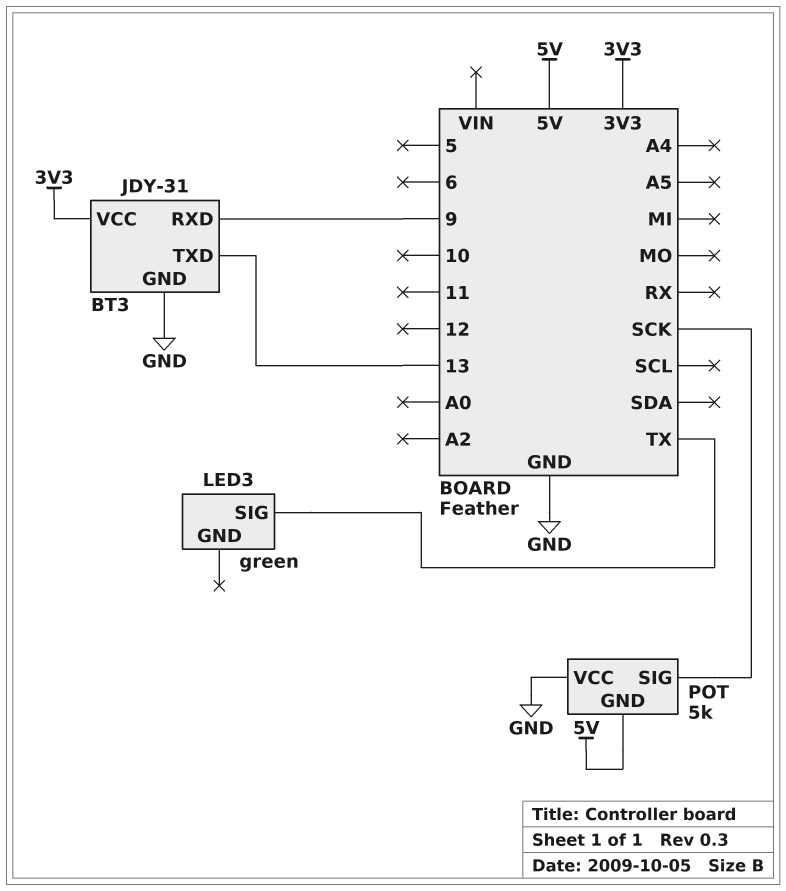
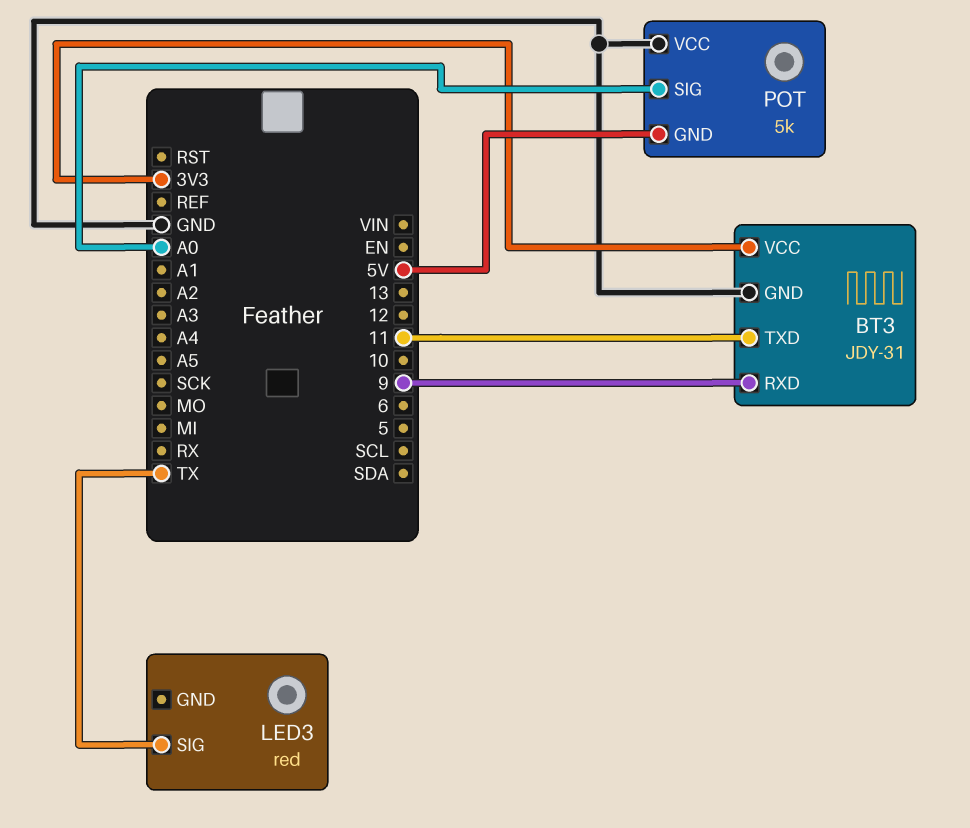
BT3 pin TXD: 13 -> 11
LED3: green -> red
POT pin SIG: SCK -> A0

